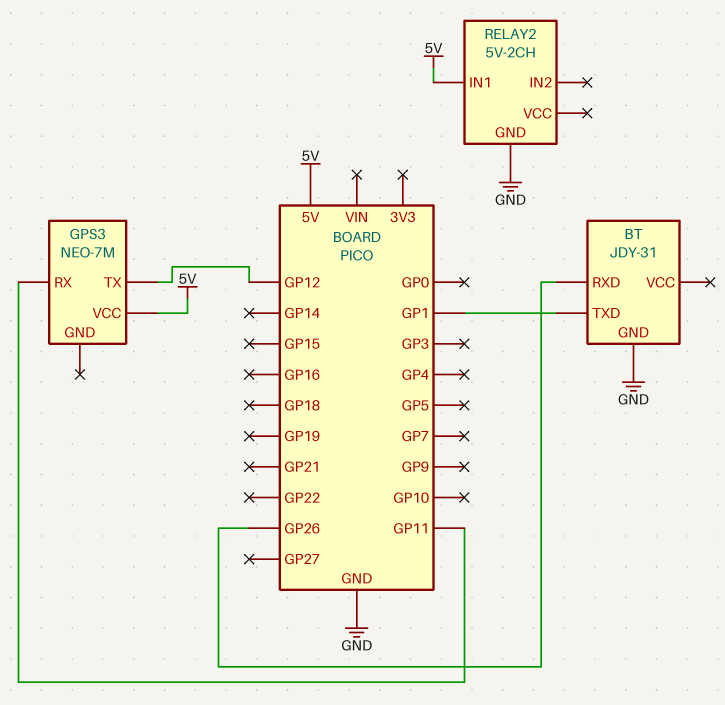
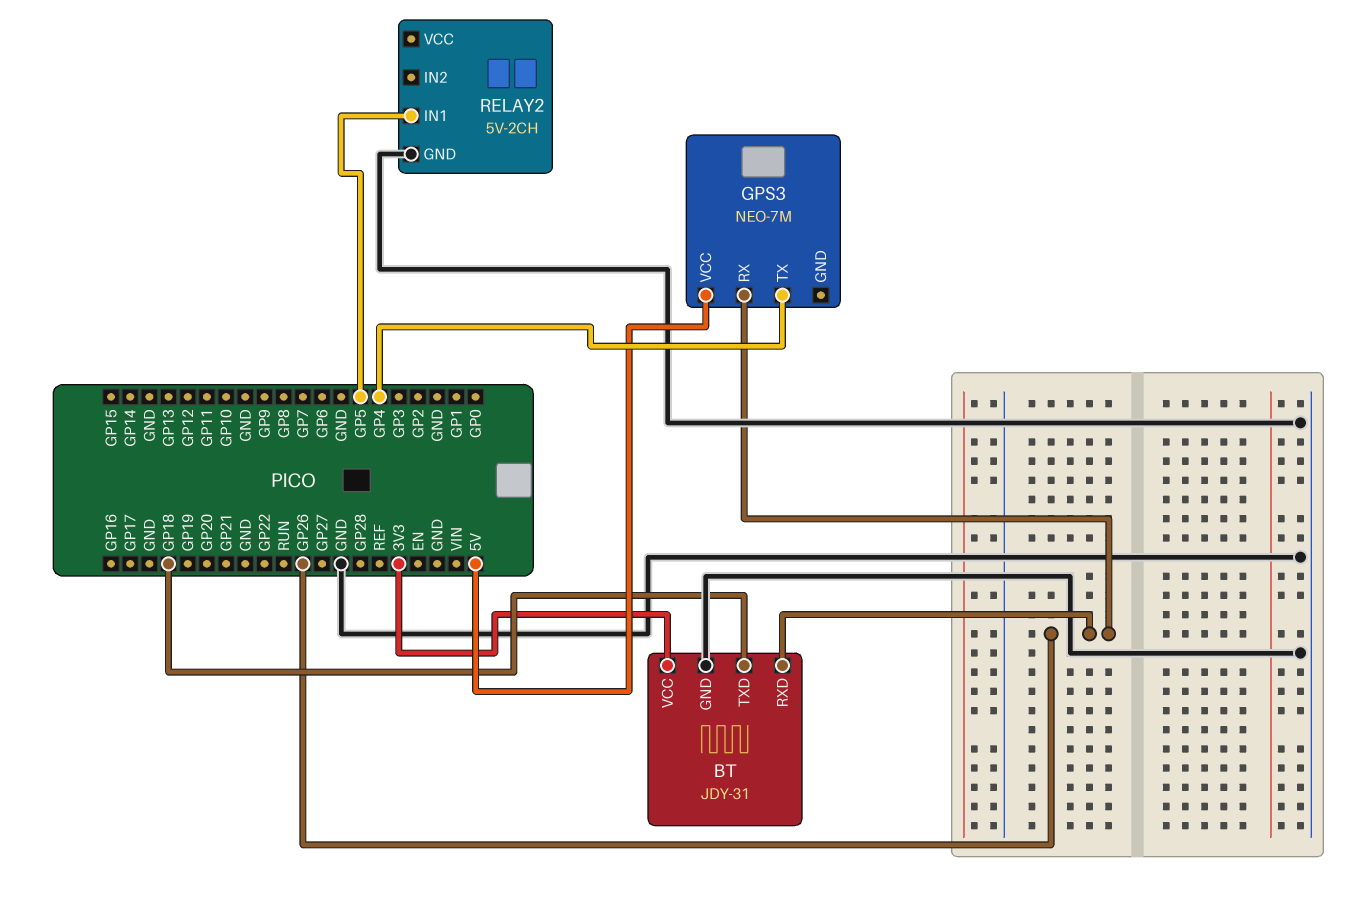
BT pin TXD: GP1 -> GP18
BT pin VCC: none -> 3V3
GPS3 pin RX: GP11 -> GP26
GPS3 pin TX: GP12 -> GP4
RELAY2 pin IN1: 5V -> GP5

